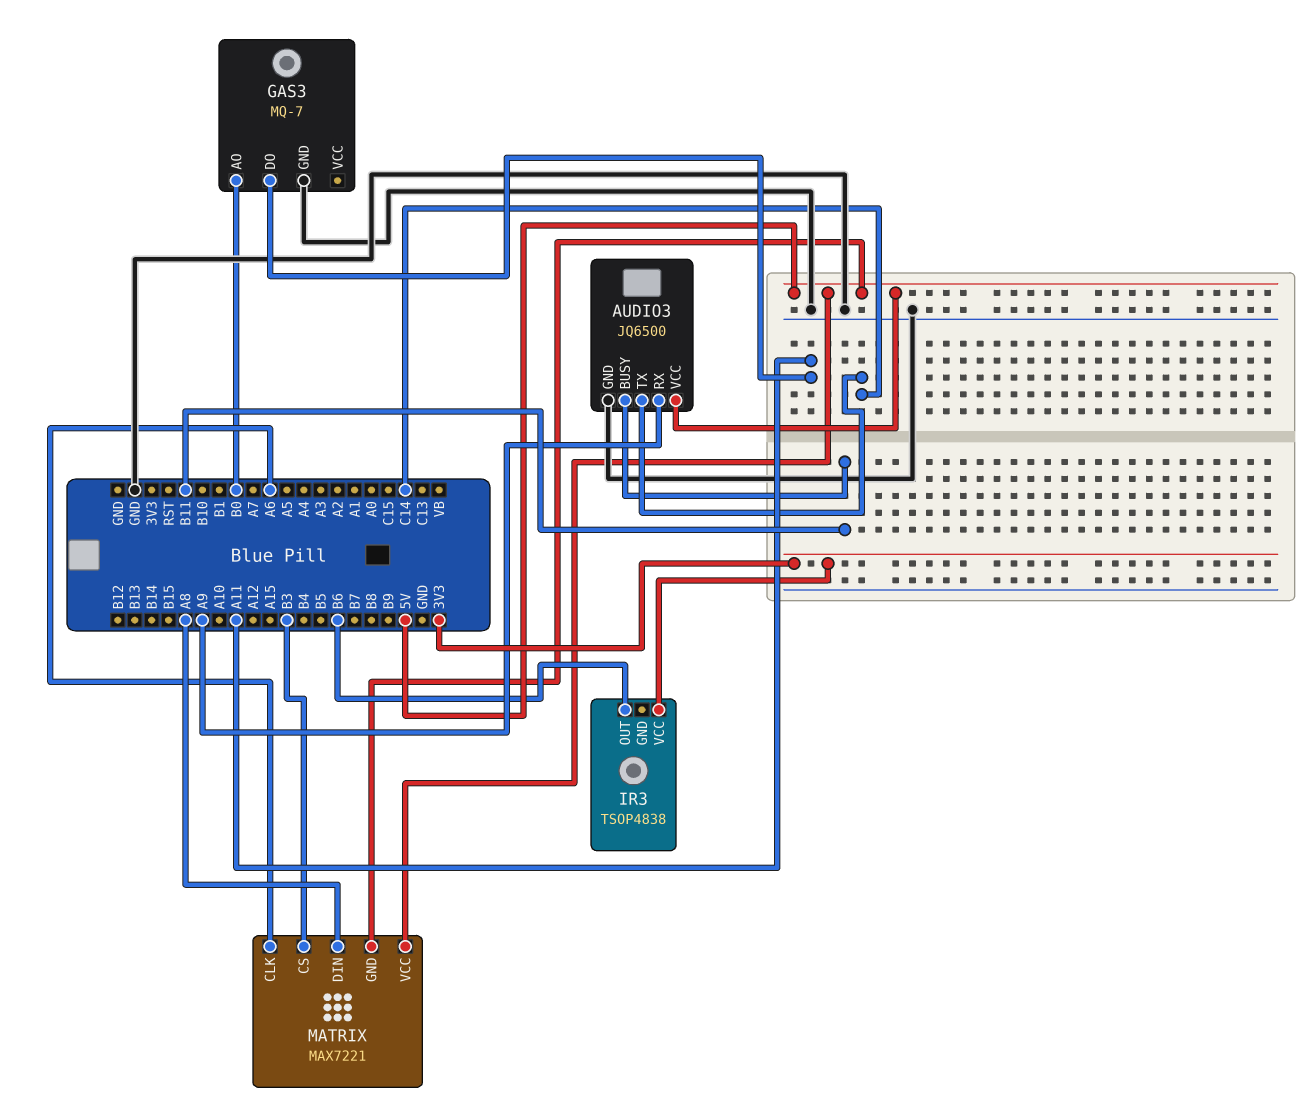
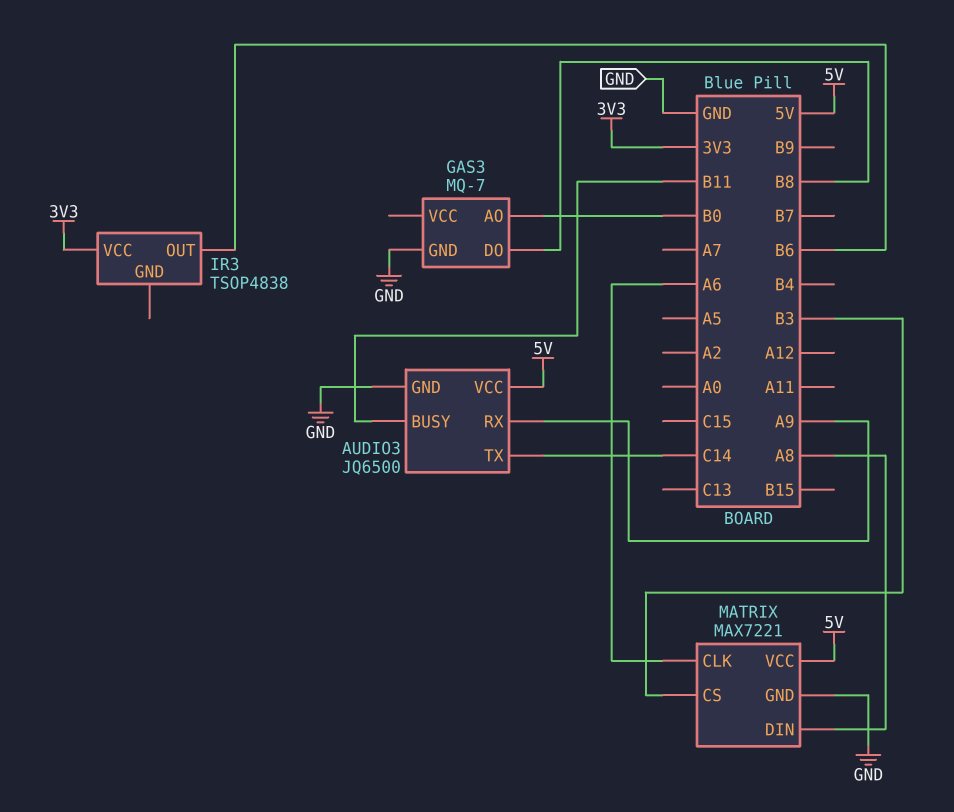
GAS3 pin DO: A11 -> B8
MATRIX pin GND: 5V -> GND

